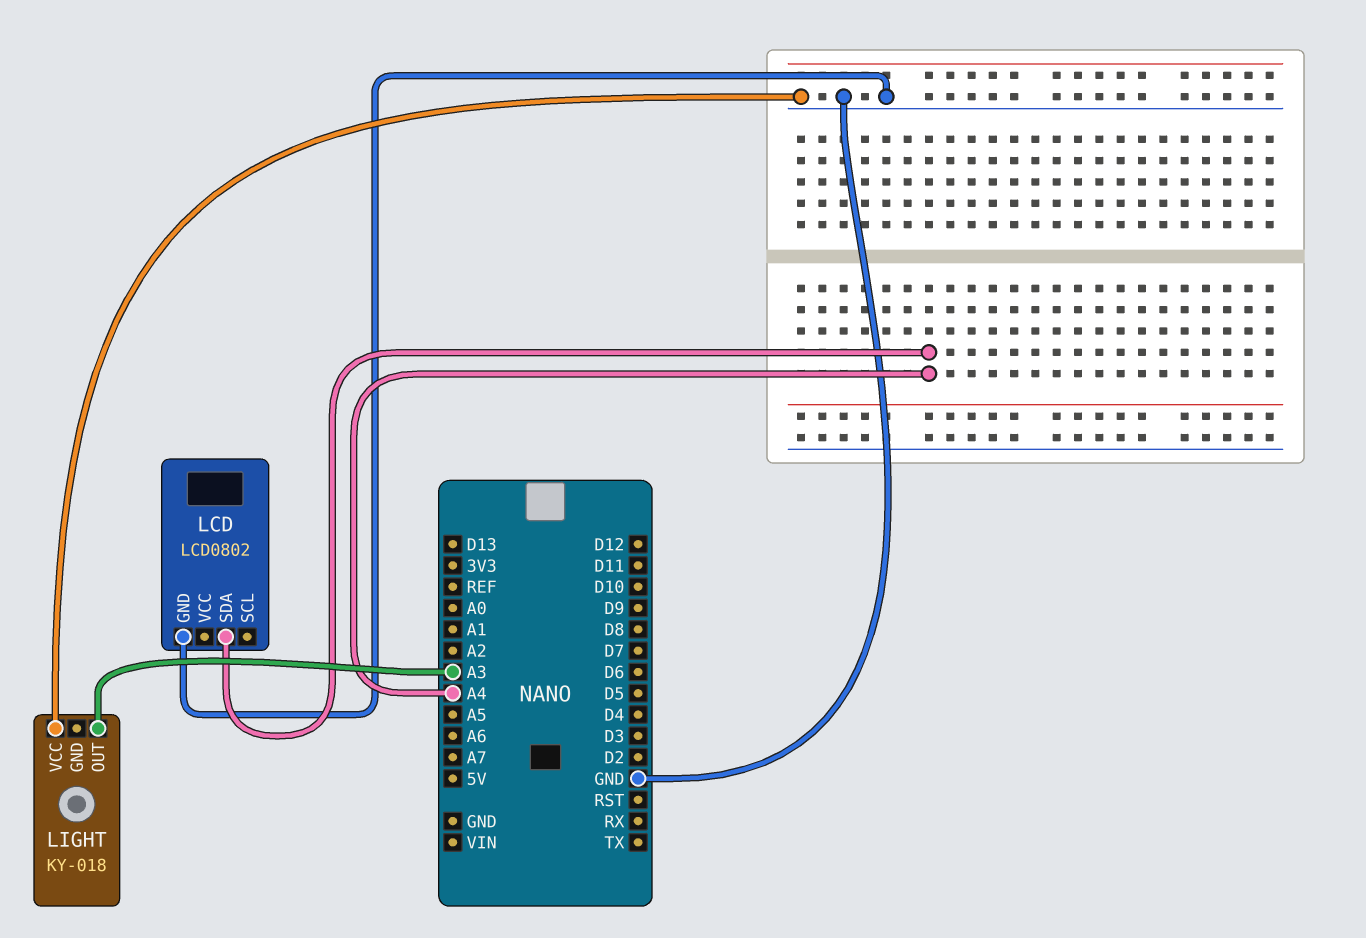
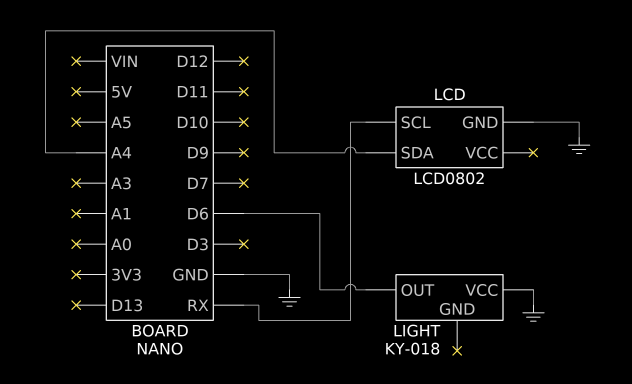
LCD pin SCL: none -> RX
LIGHT pin OUT: A3 -> D6

